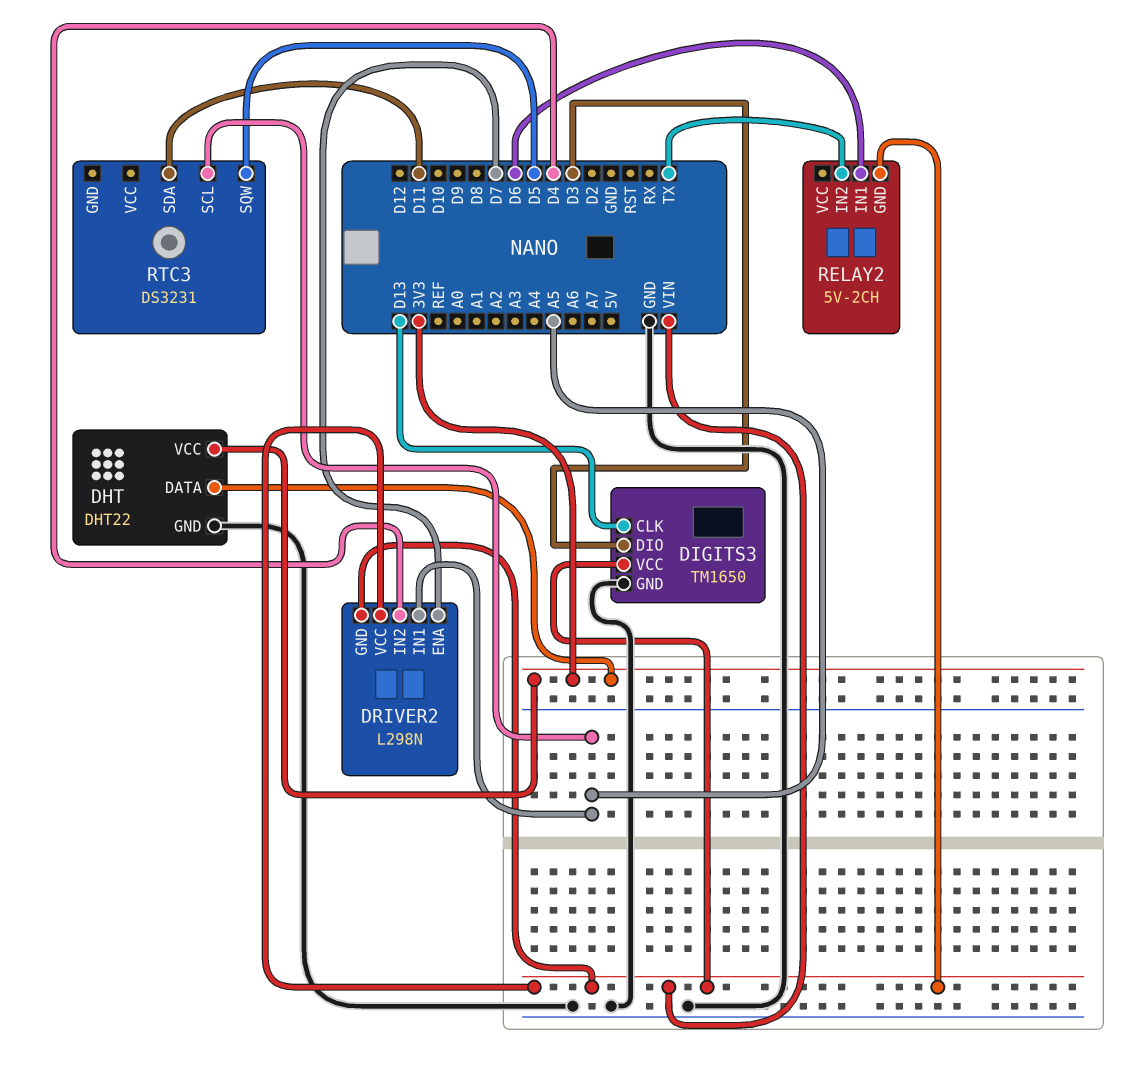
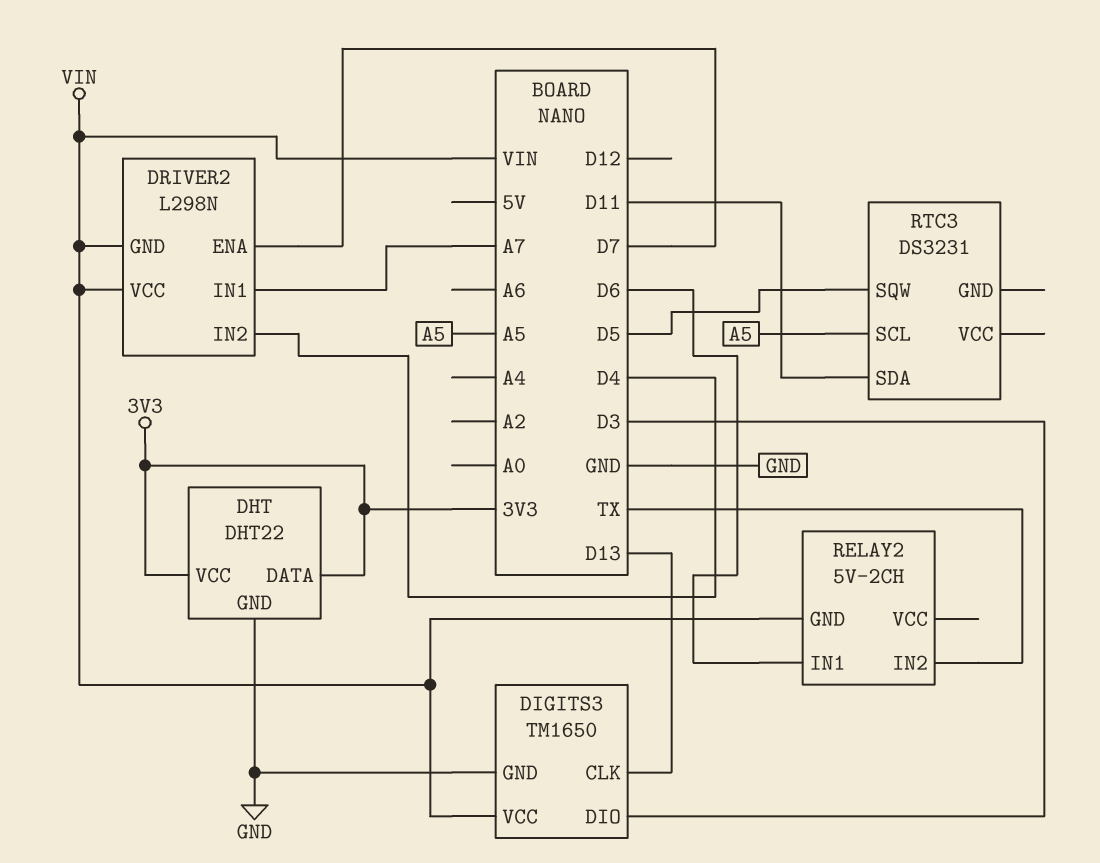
DRIVER2 pin IN1: A5 -> A7

